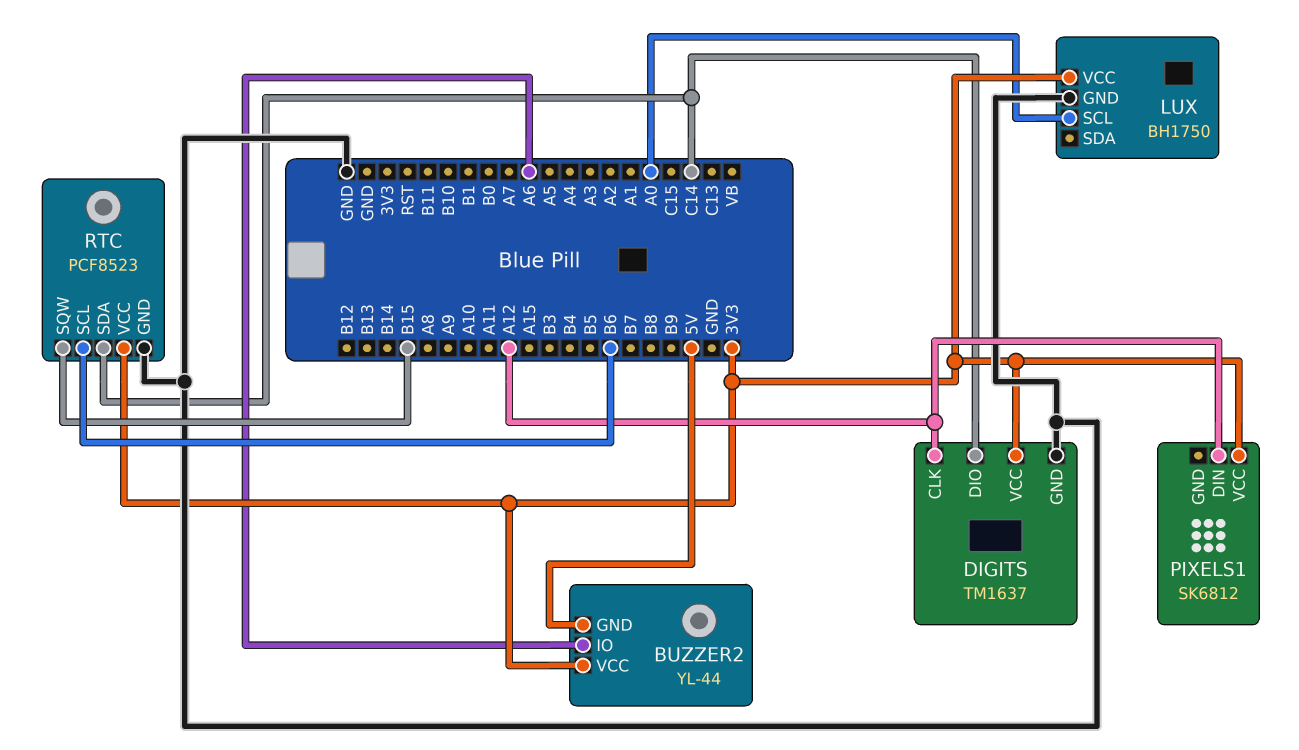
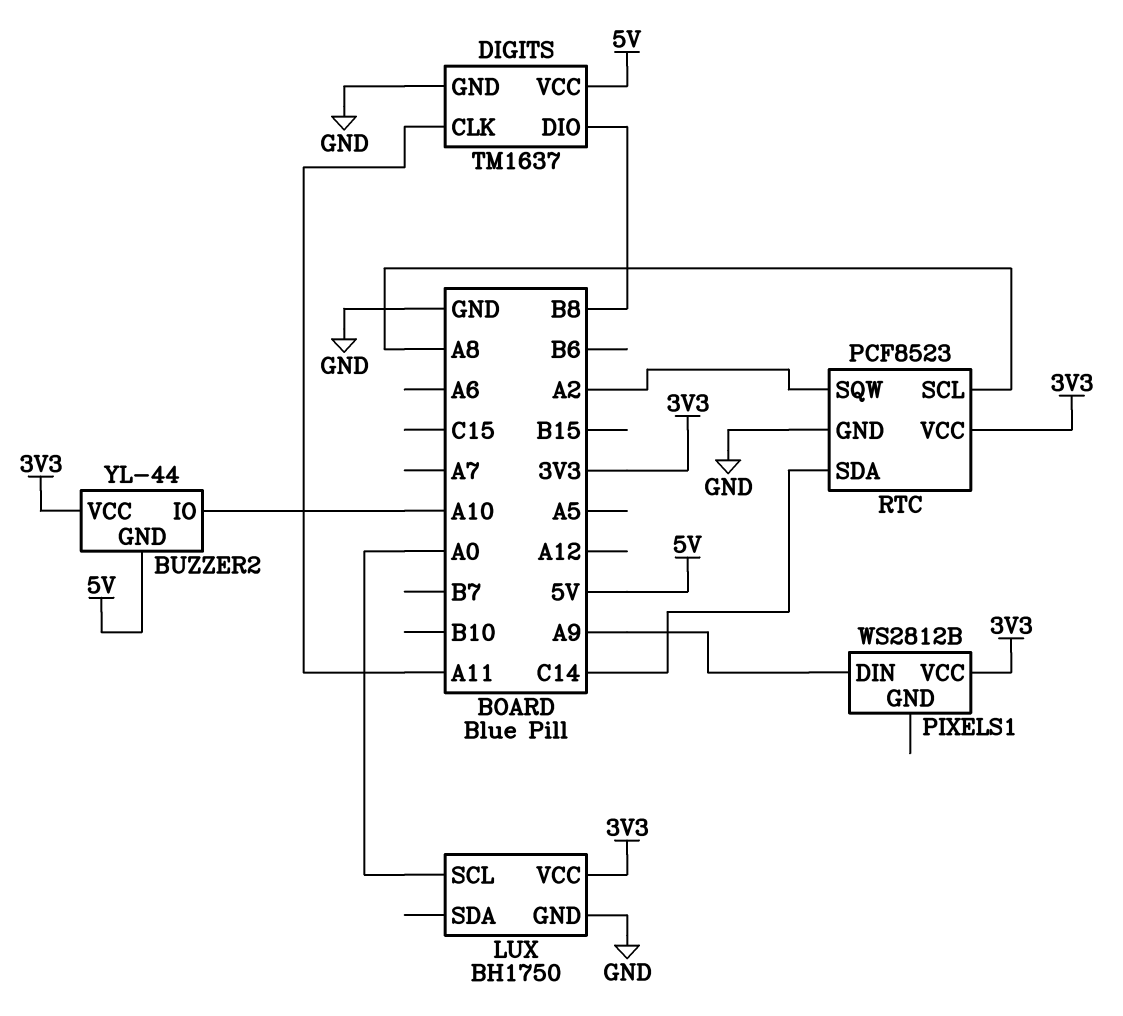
BUZZER2 pin IO: A6 -> A10
DIGITS pin CLK: A12 -> A11
DIGITS pin DIO: C14 -> B8
DIGITS pin VCC: 3V3 -> 5V
PIXELS1: SK6812 -> WS2812B
PIXELS1 pin DIN: A12 -> A9
RTC pin SCL: B6 -> A8
RTC pin SQW: B15 -> A2

